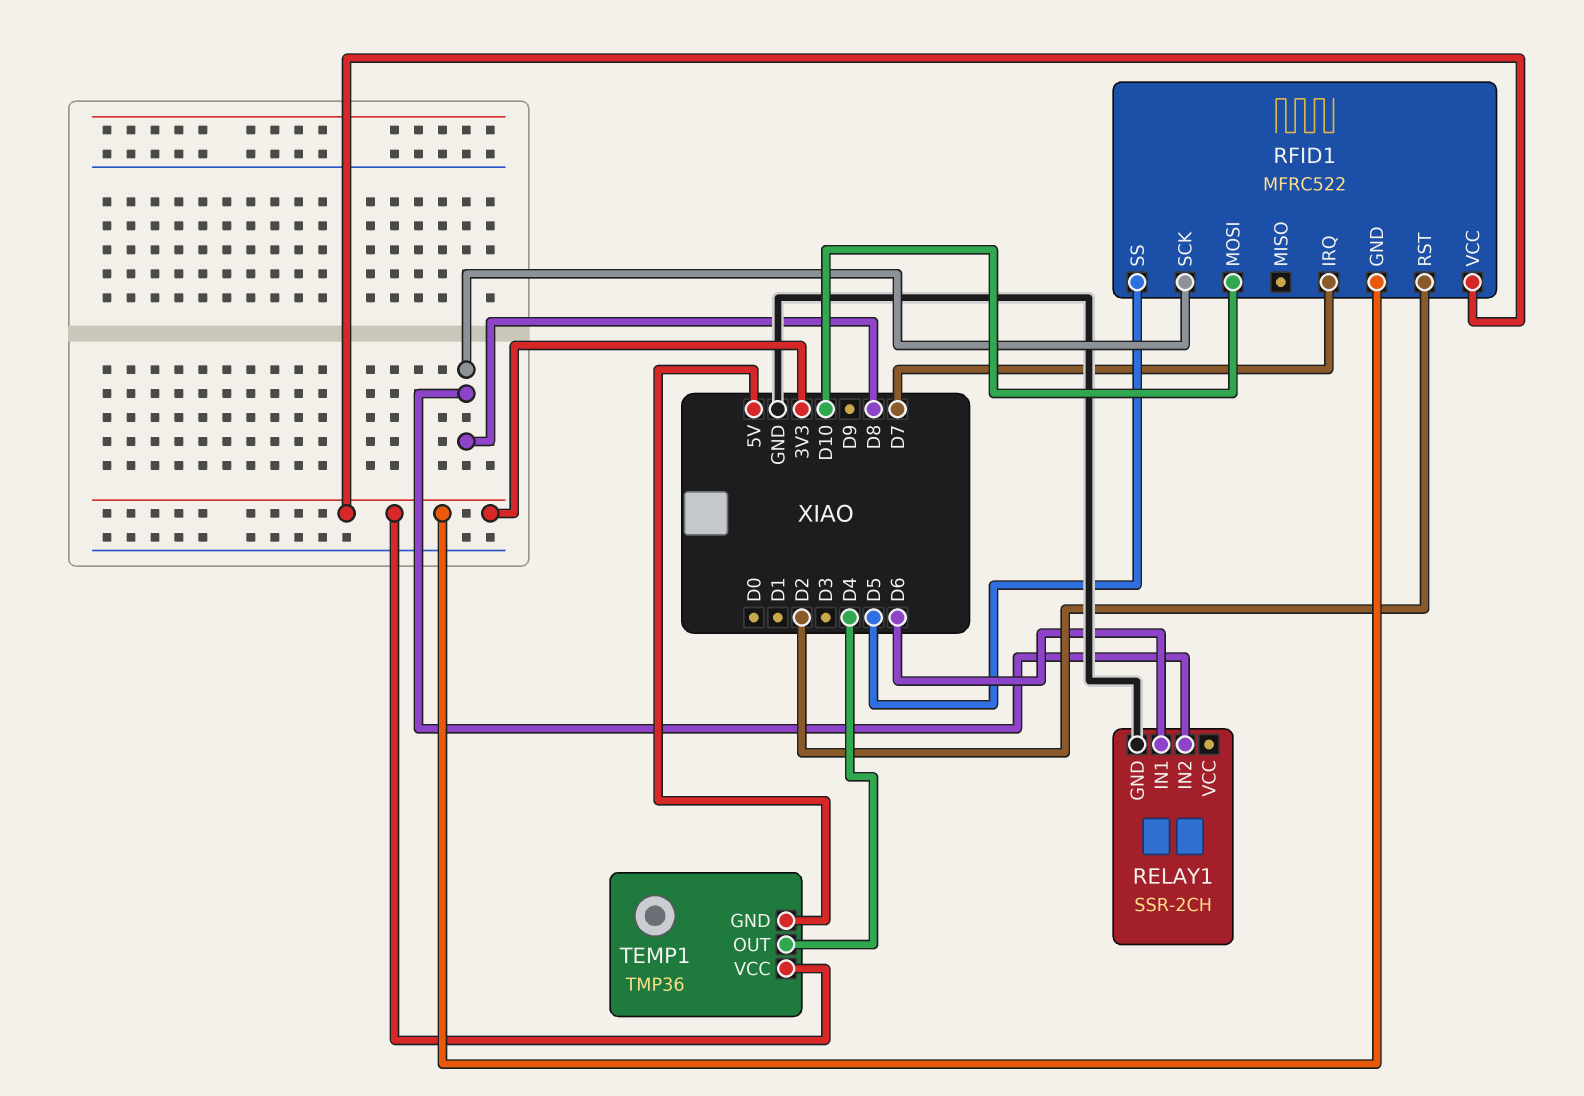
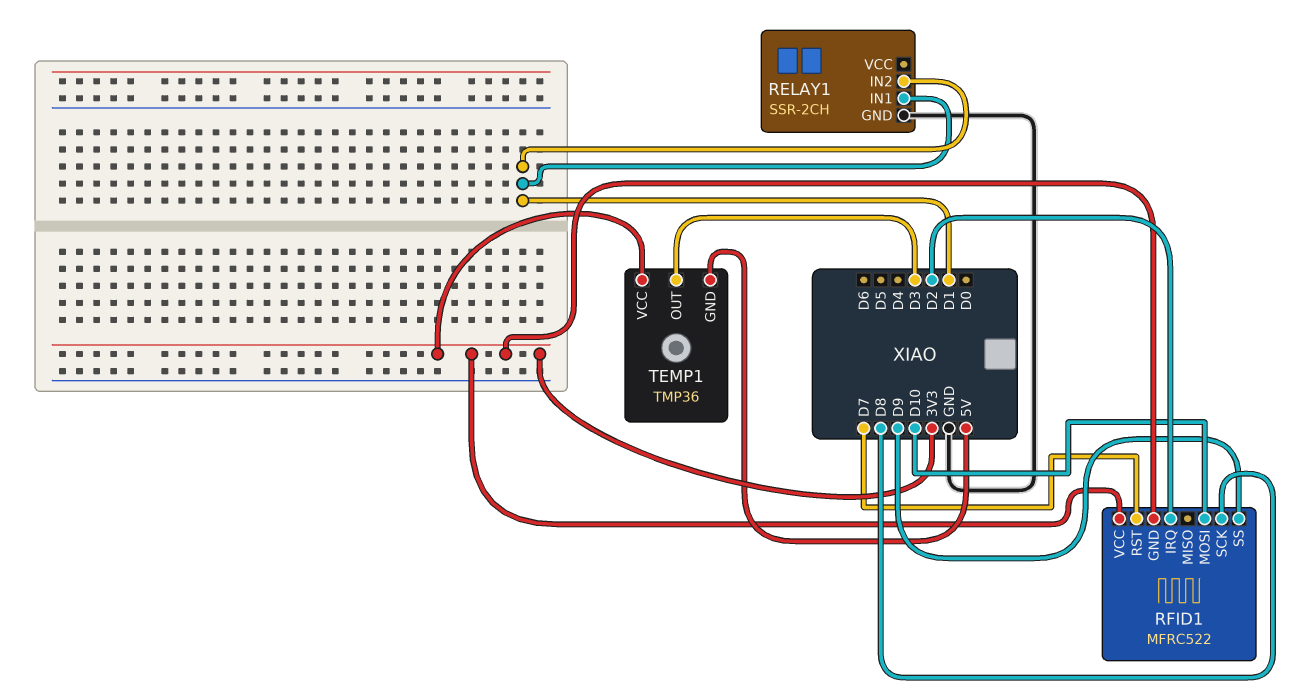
RELAY1 pin IN1: D6 -> D1
RELAY1 pin IN2: D8 -> D1
RFID1 pin IRQ: D7 -> D2
RFID1 pin RST: D2 -> D7
RFID1 pin SS: D5 -> D9
TEMP1 pin OUT: D4 -> D3

